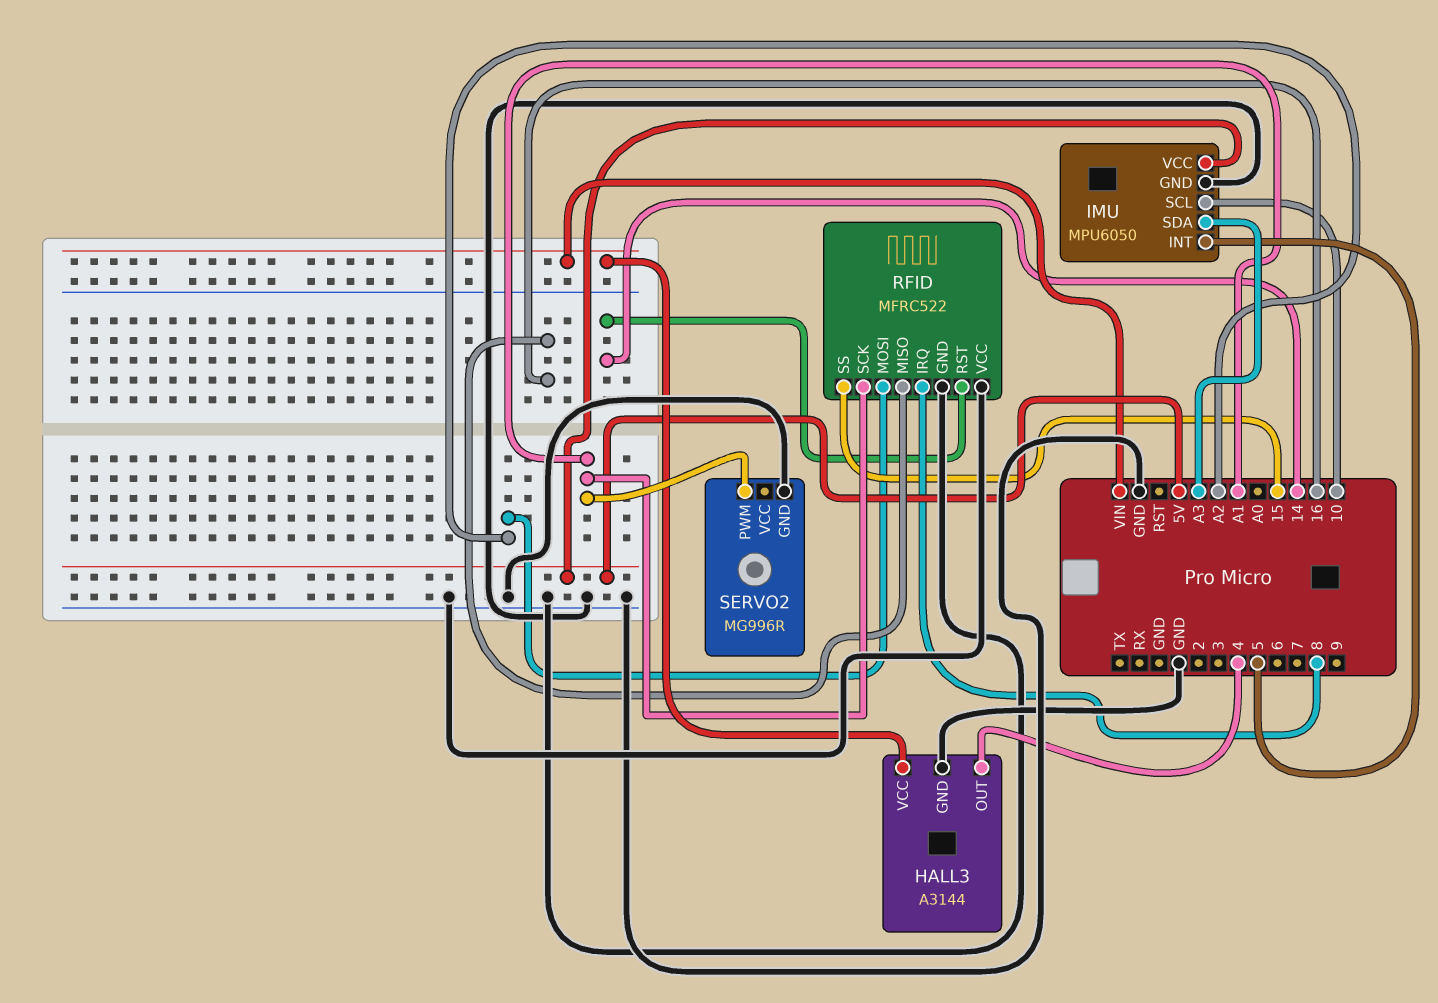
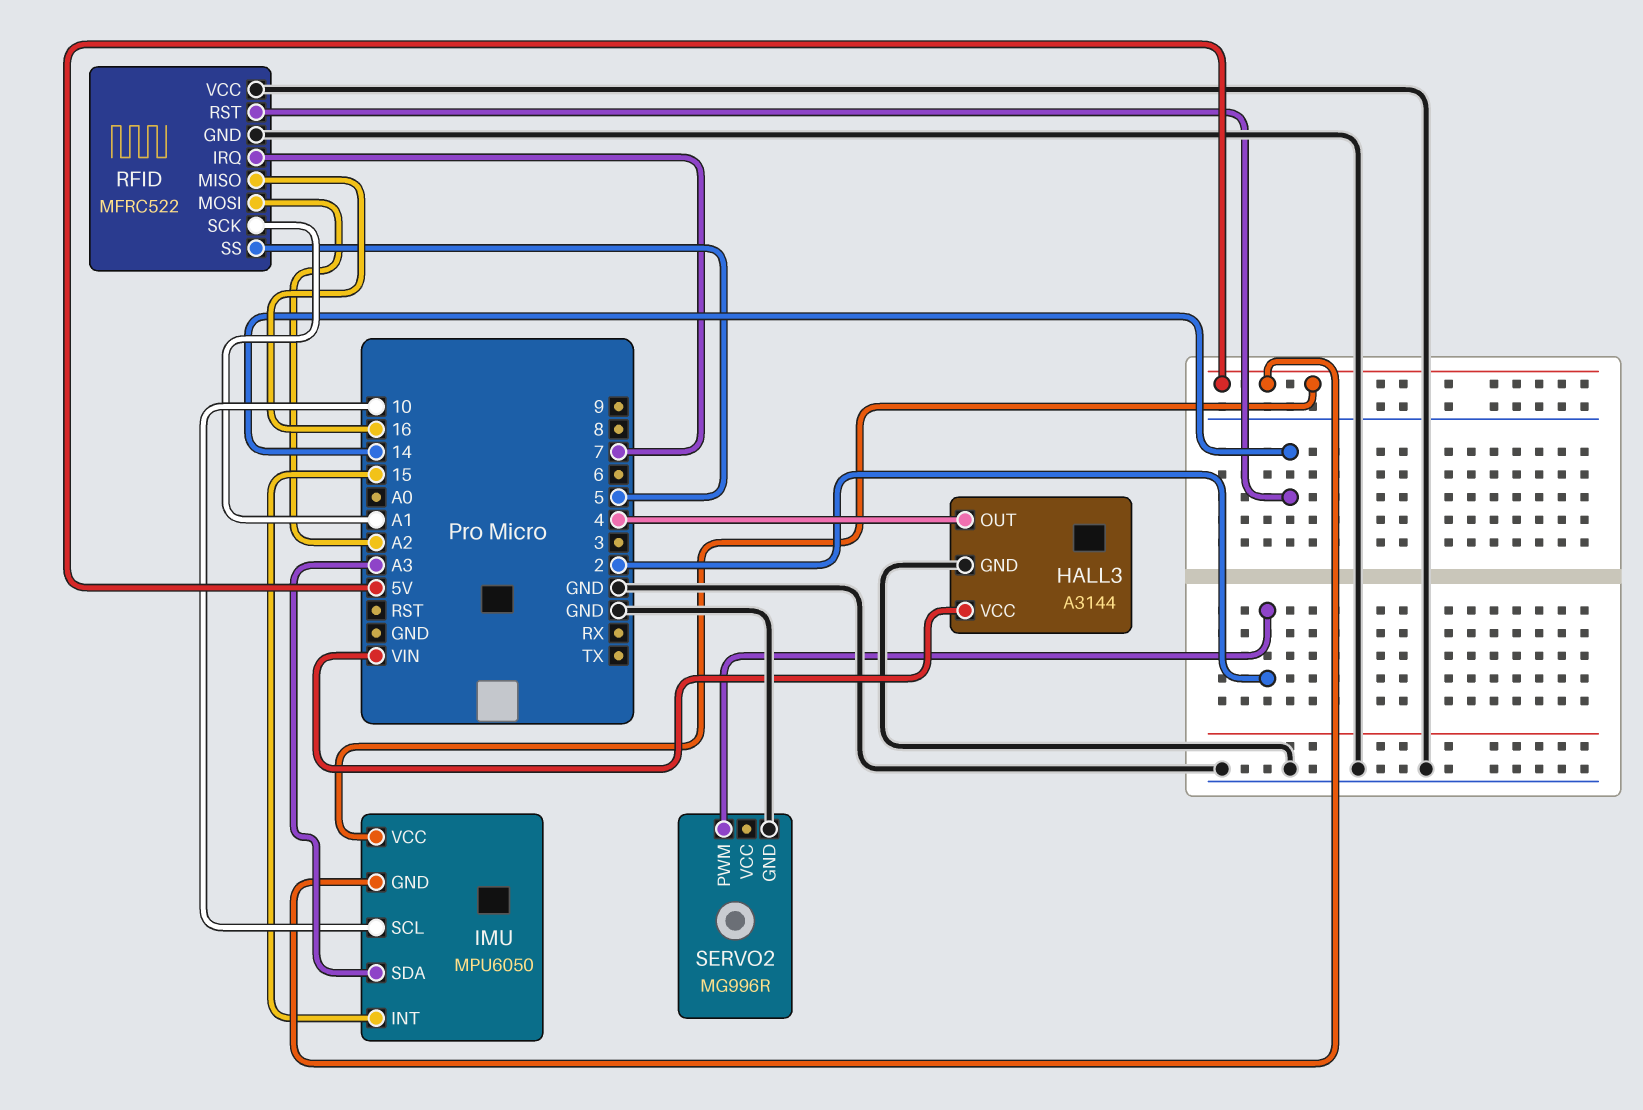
IMU pin GND: GND -> 5V
IMU pin INT: 5 -> 15
RFID pin IRQ: 8 -> 7
RFID pin SS: 15 -> 5
SERVO2 pin PWM: A1 -> 2

